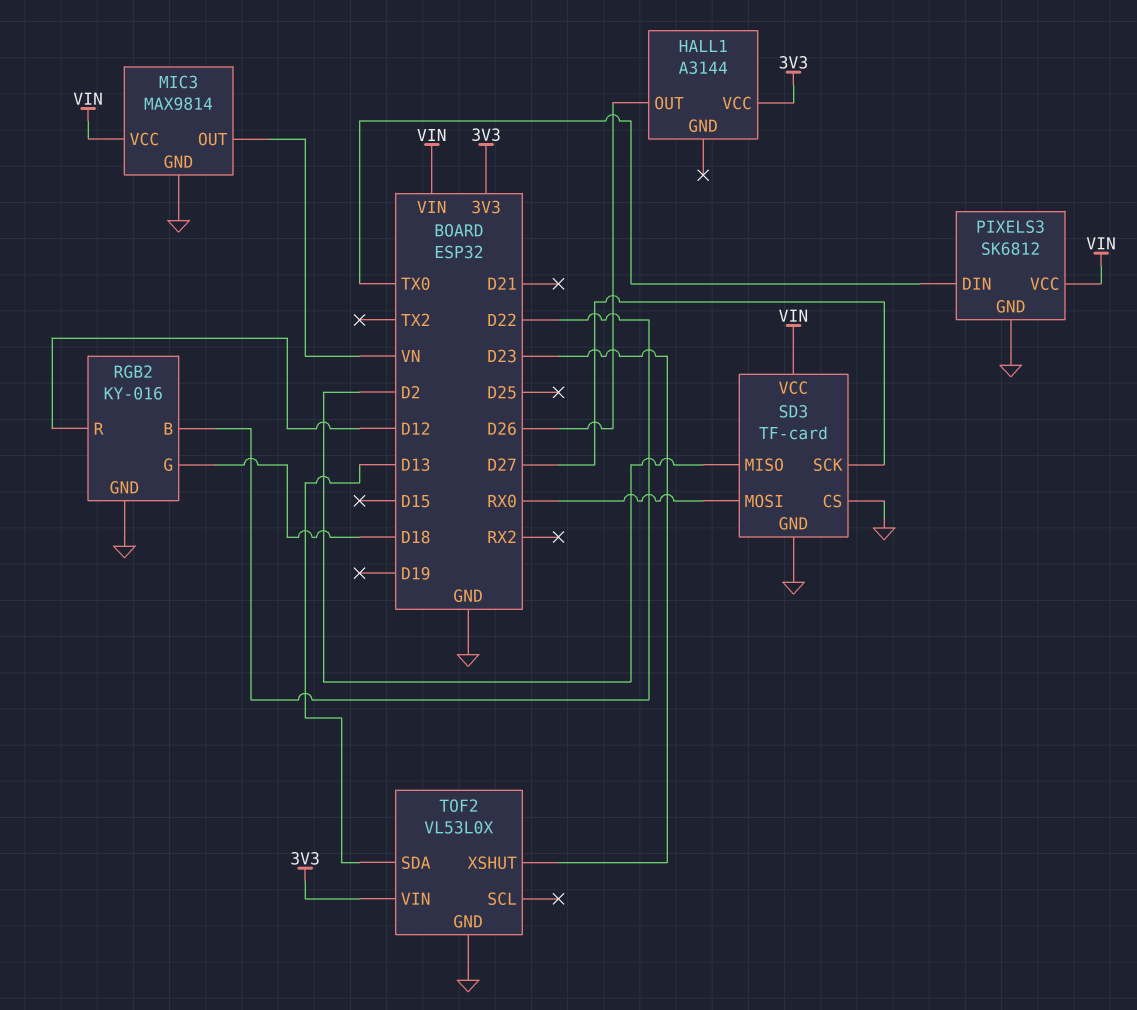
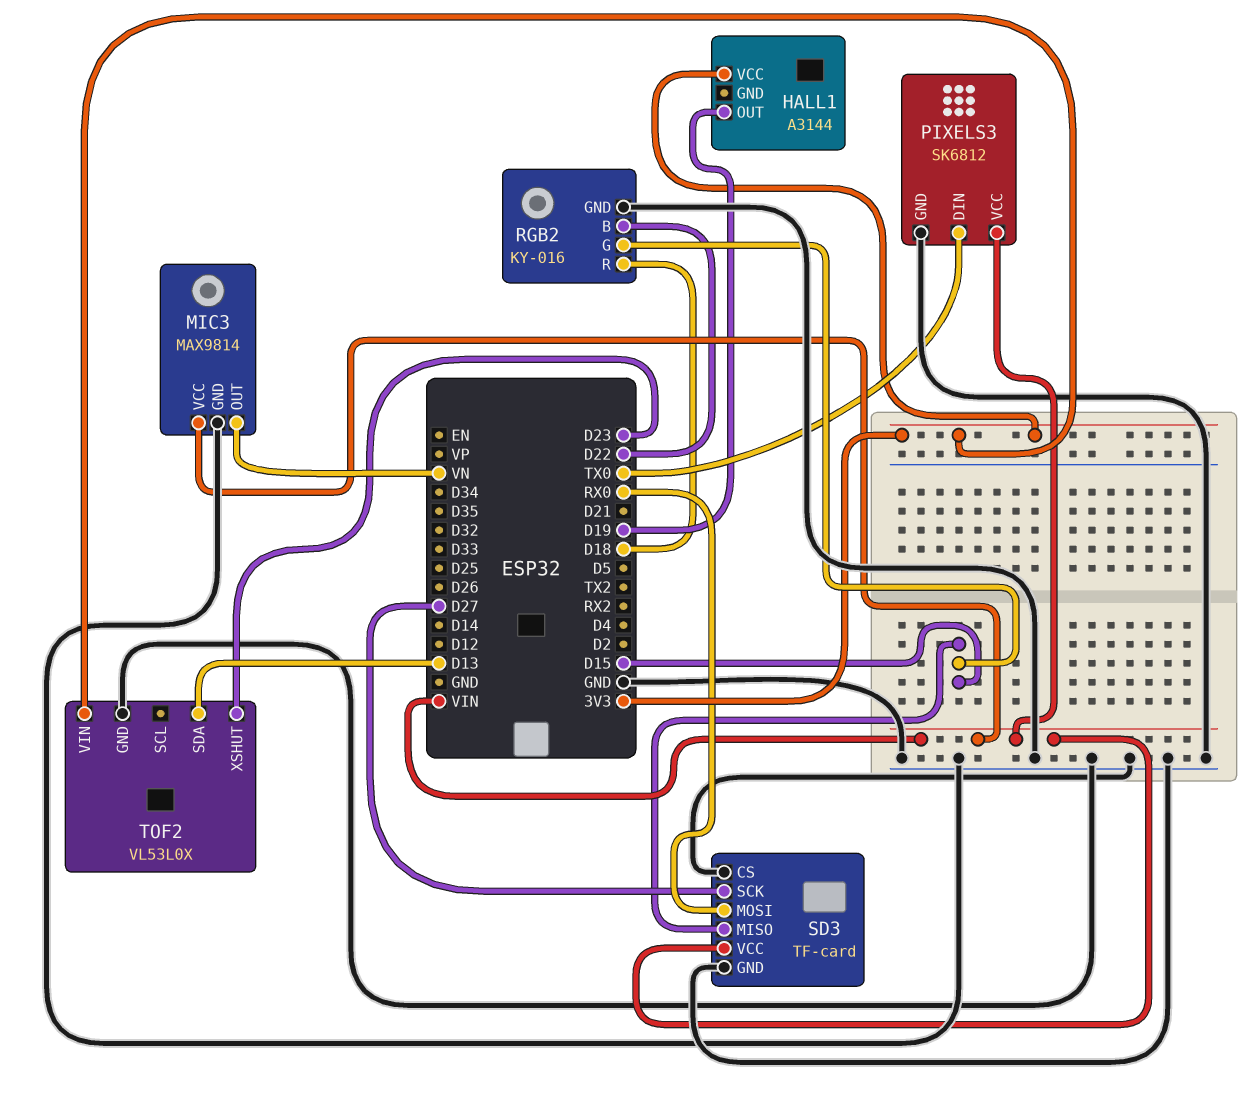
HALL1 pin OUT: D26 -> D19
RGB2 pin G: D18 -> D15
RGB2 pin R: D12 -> D18
SD3 pin MISO: D2 -> D15

